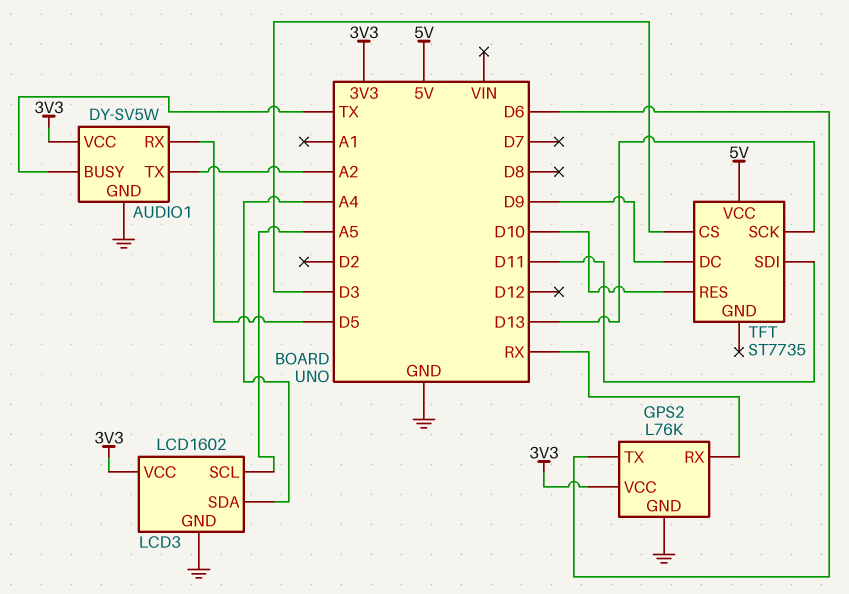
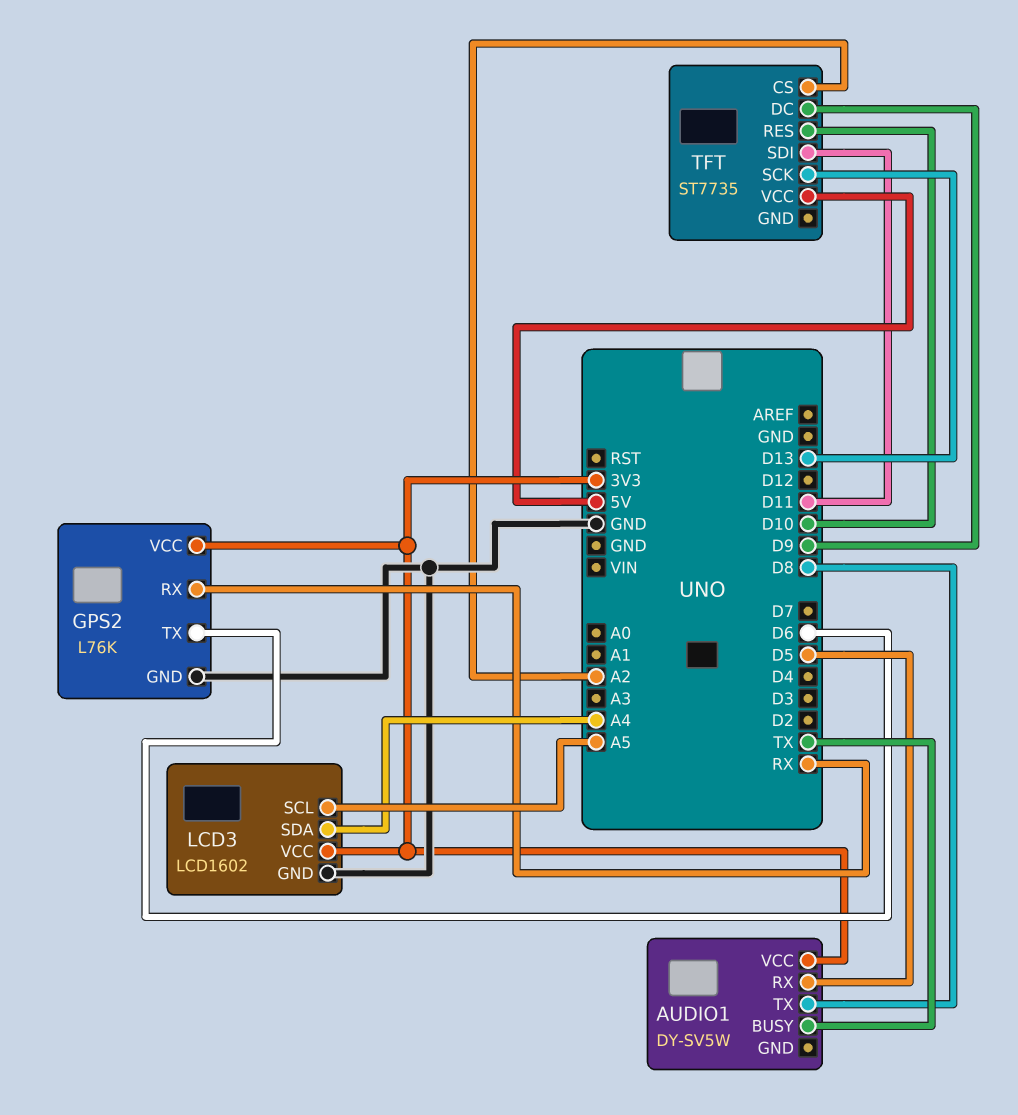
AUDIO1 pin GND: GND -> none
AUDIO1 pin TX: A2 -> D8
TFT pin CS: D3 -> A2

